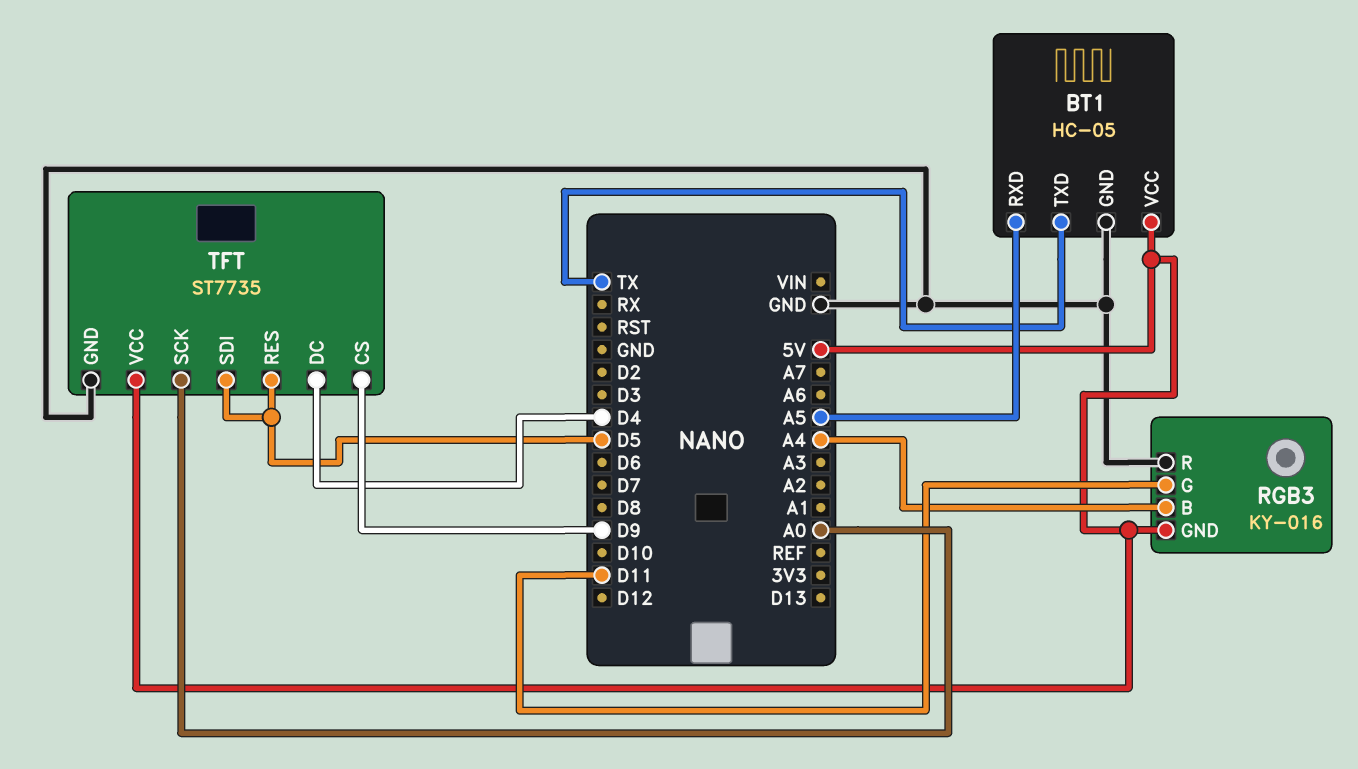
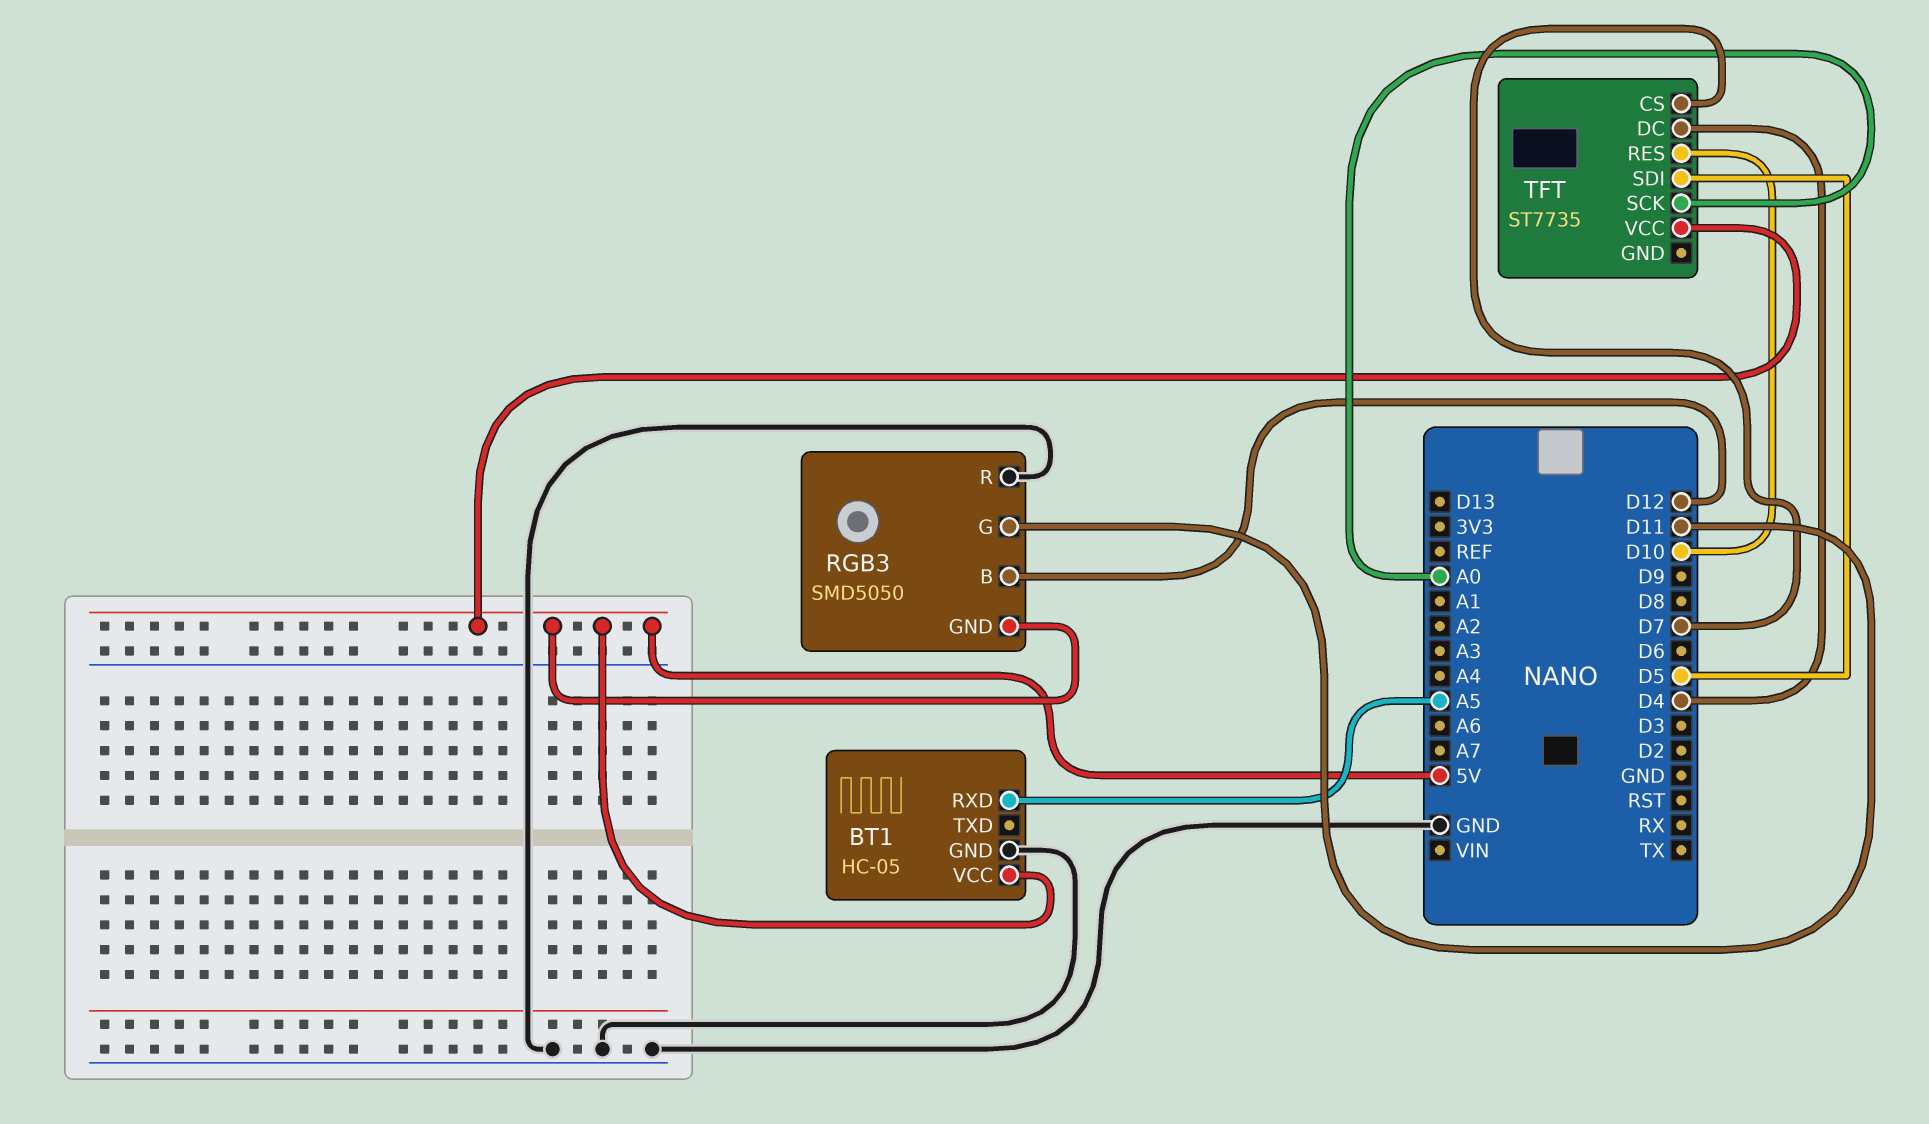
BT1 pin TXD: TX -> none
RGB3: KY-016 -> SMD5050
RGB3 pin B: A4 -> D12
TFT pin CS: D9 -> D7
TFT pin GND: GND -> none
TFT pin RES: D5 -> D10

